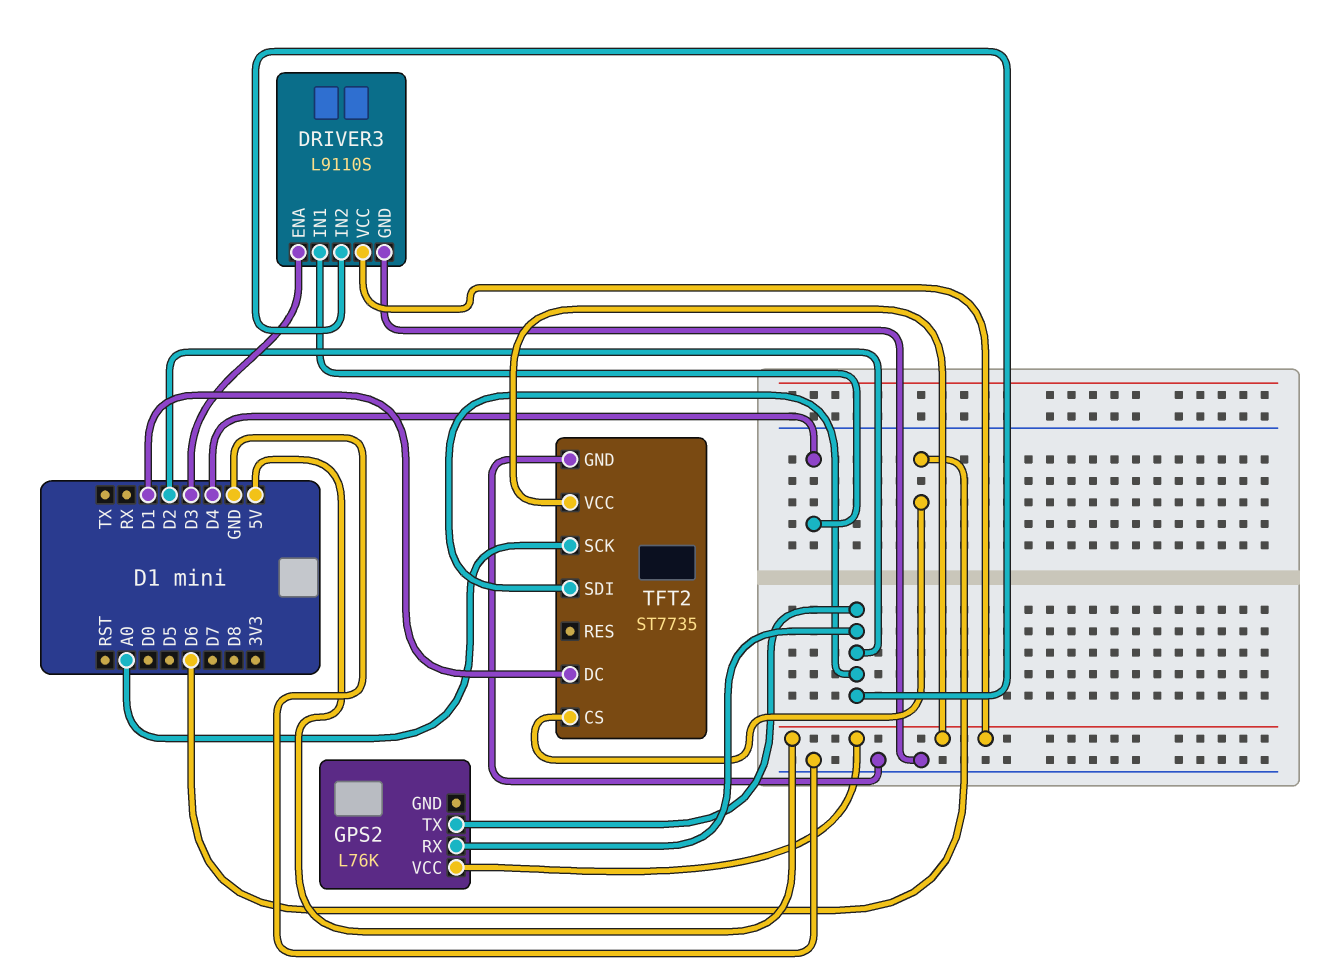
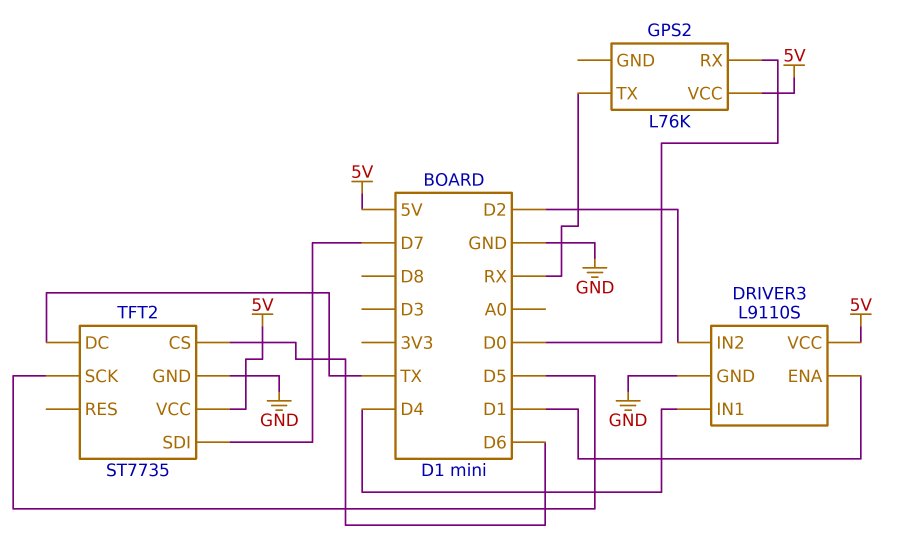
DRIVER3 pin ENA: D3 -> D1
GPS2 pin RX: D2 -> D0
GPS2 pin TX: D2 -> RX
TFT2 pin DC: D1 -> TX
TFT2 pin SCK: A0 -> D5
TFT2 pin SDI: D2 -> D7

